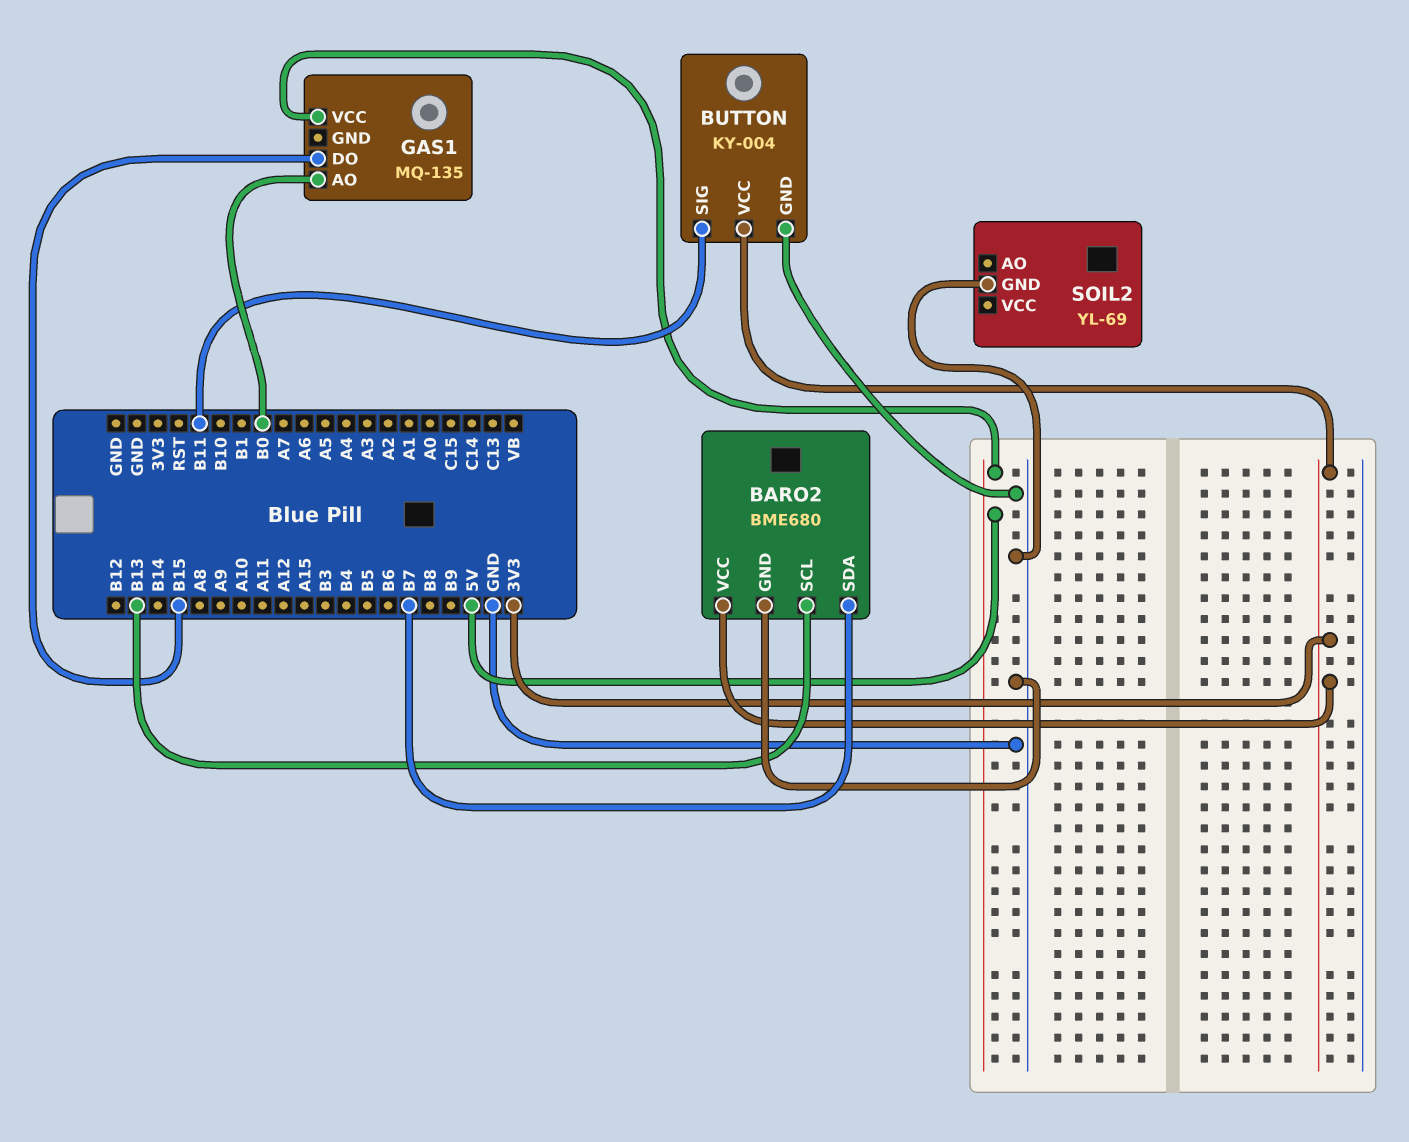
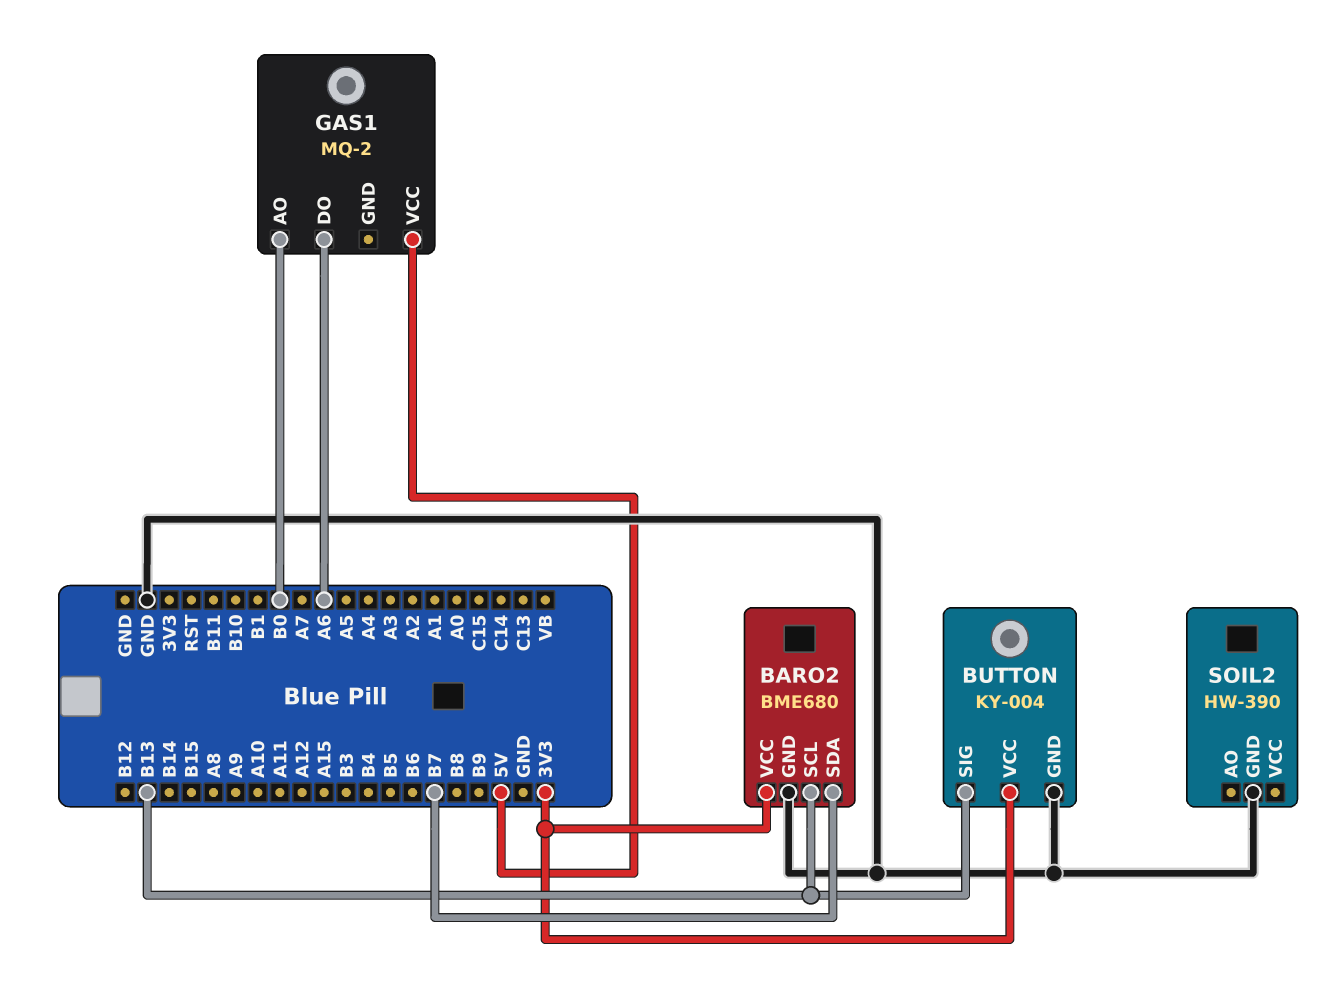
BUTTON pin SIG: B11 -> B13
GAS1: MQ-135 -> MQ-2
GAS1 pin DO: B15 -> A6
SOIL2: YL-69 -> HW-390

